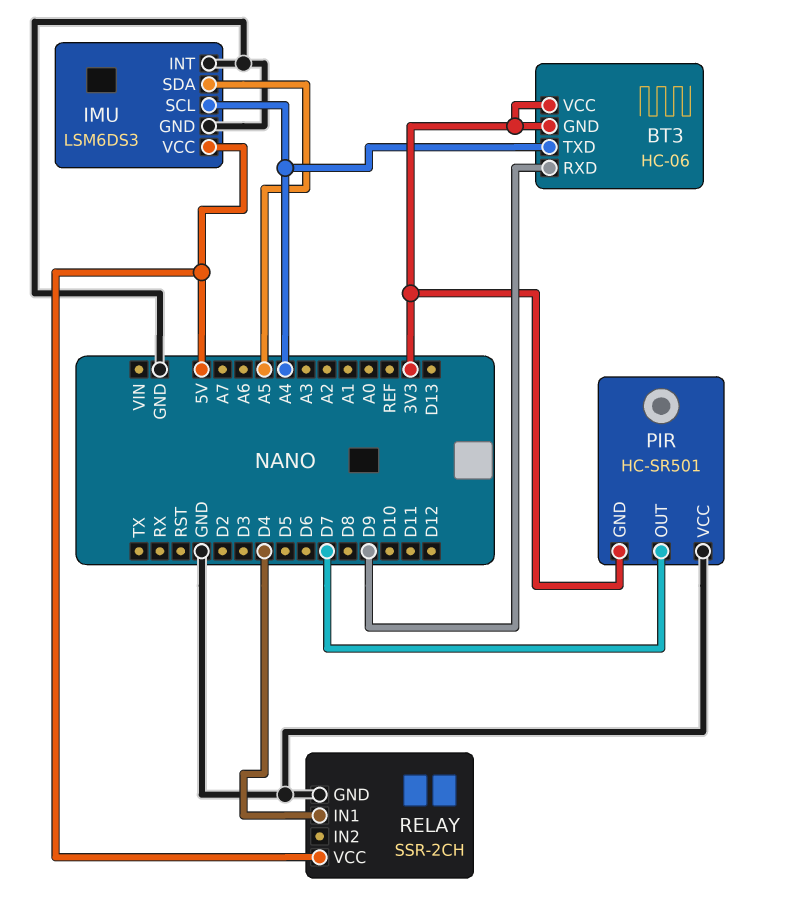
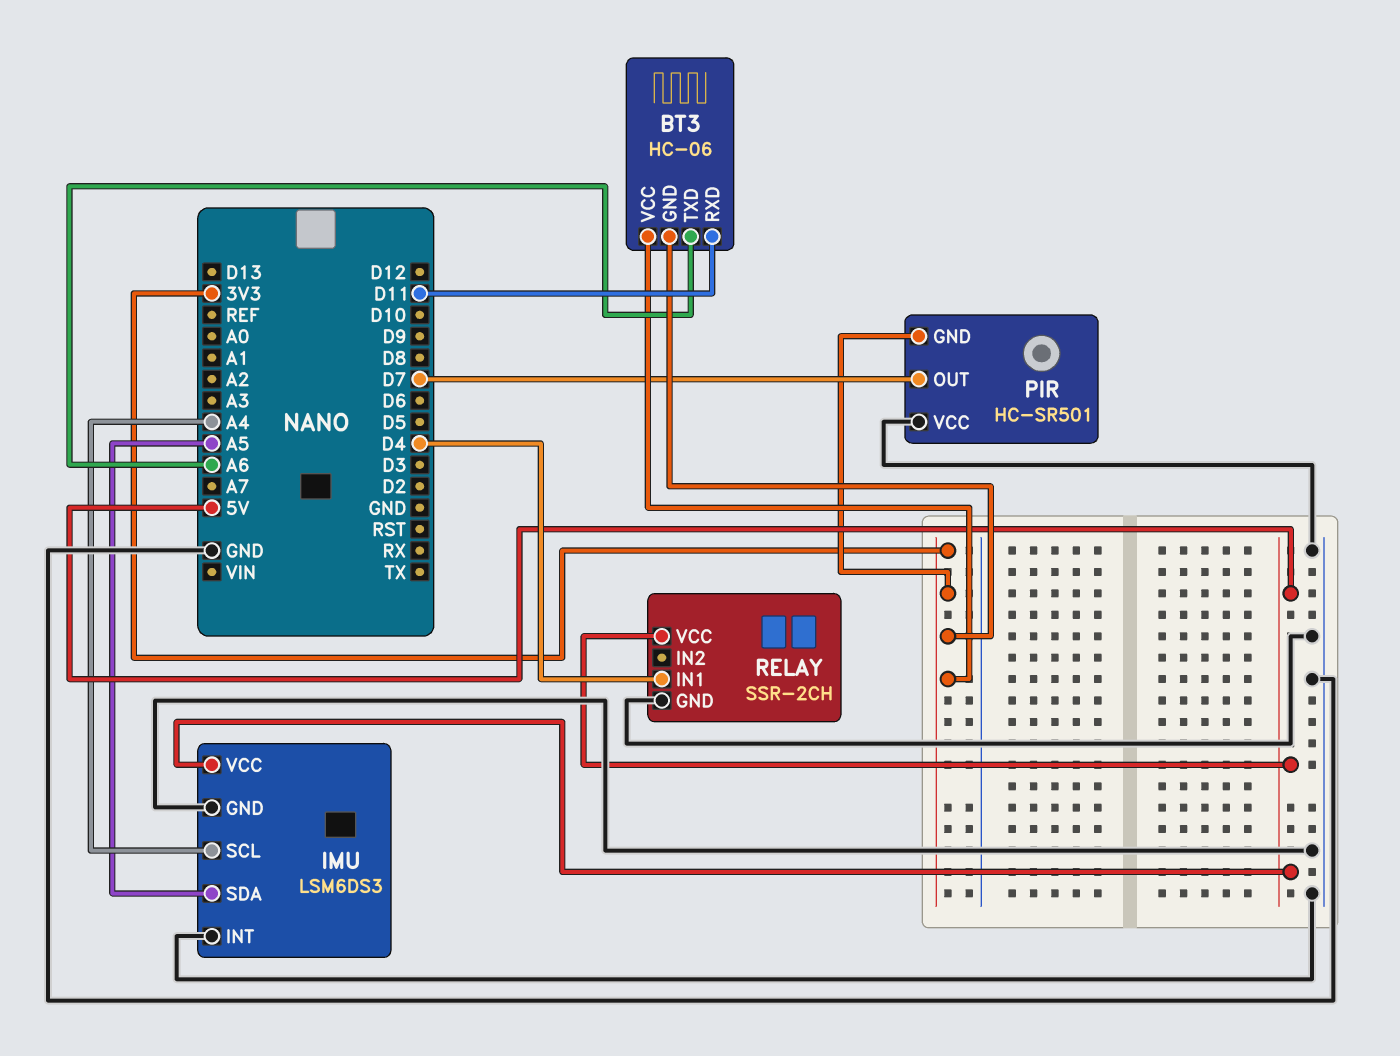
BT3 pin RXD: D9 -> D11
BT3 pin TXD: A4 -> A6

